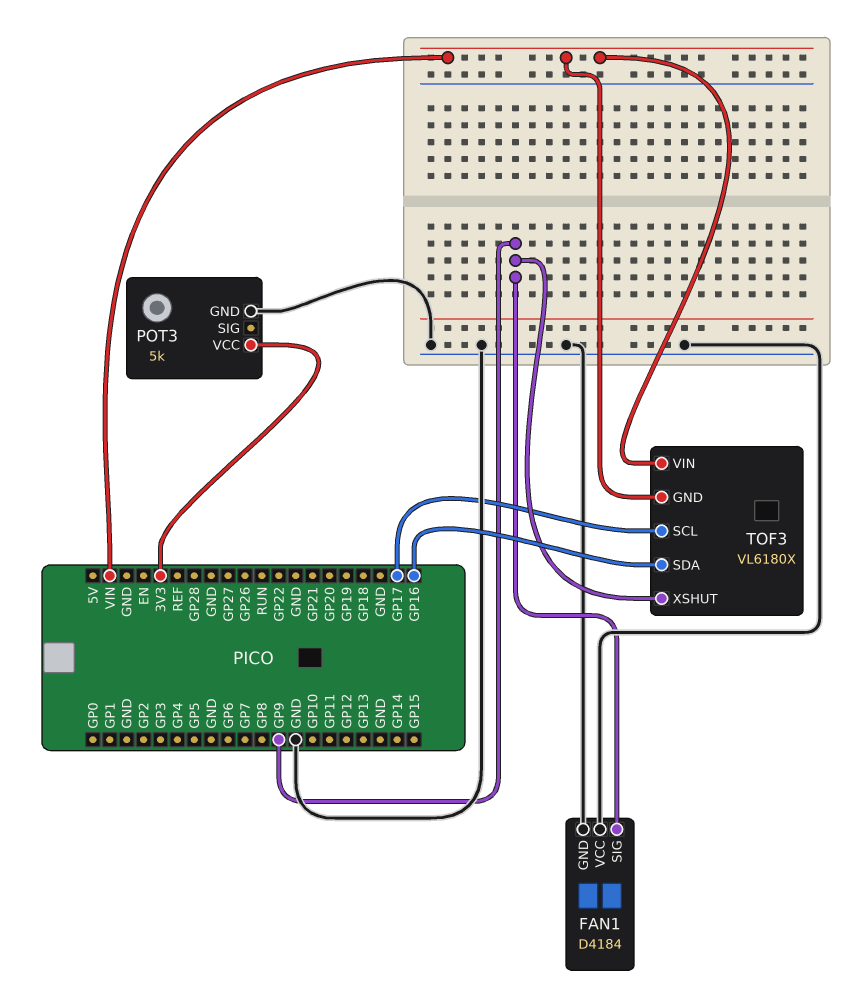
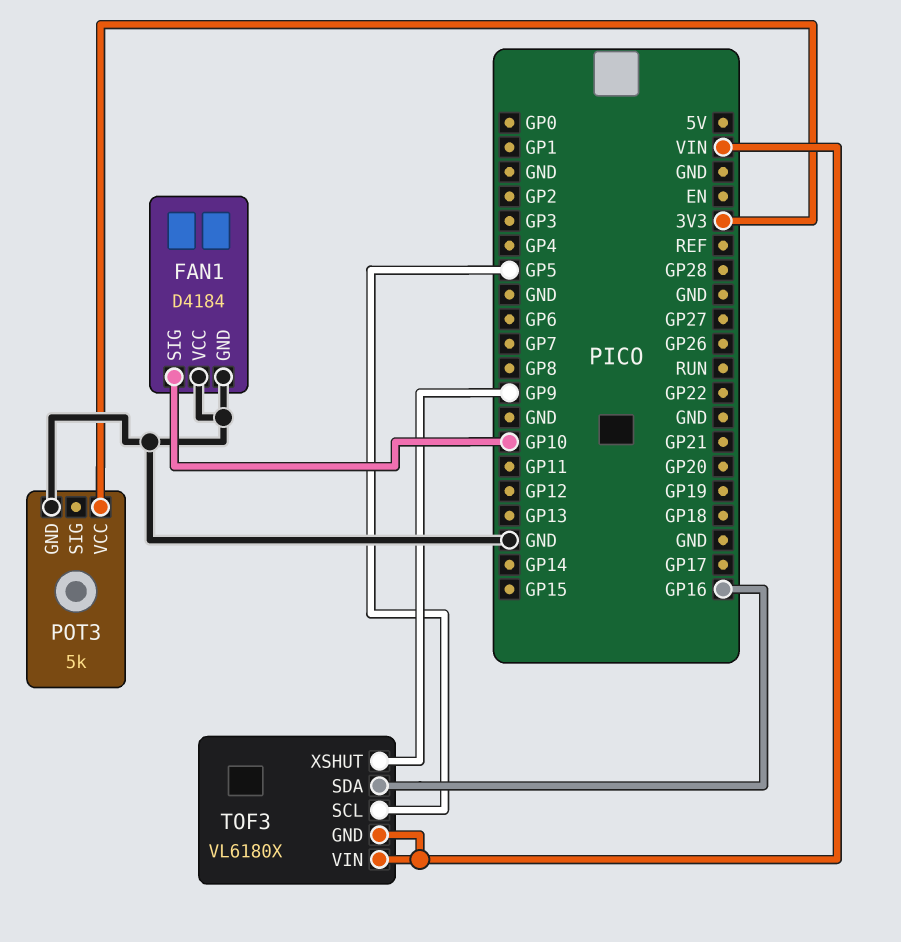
FAN1 pin SIG: GP9 -> GP10
TOF3 pin SCL: GP17 -> GP5

